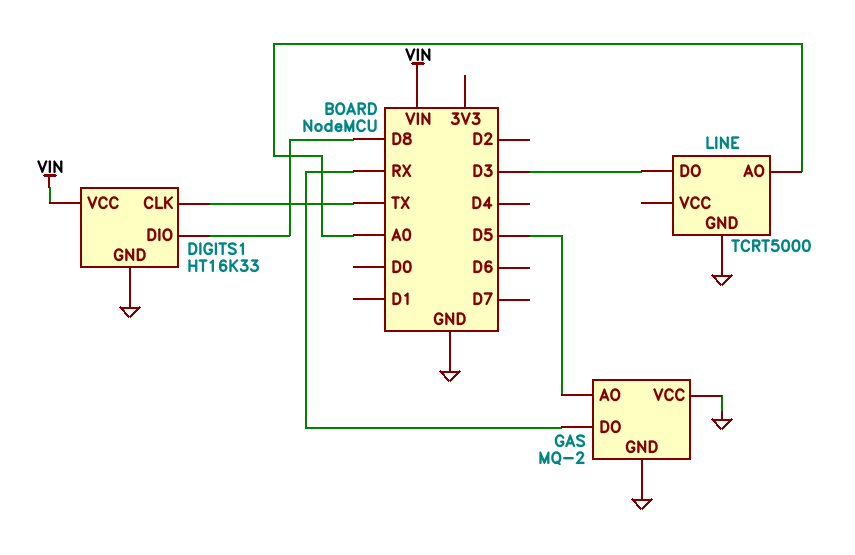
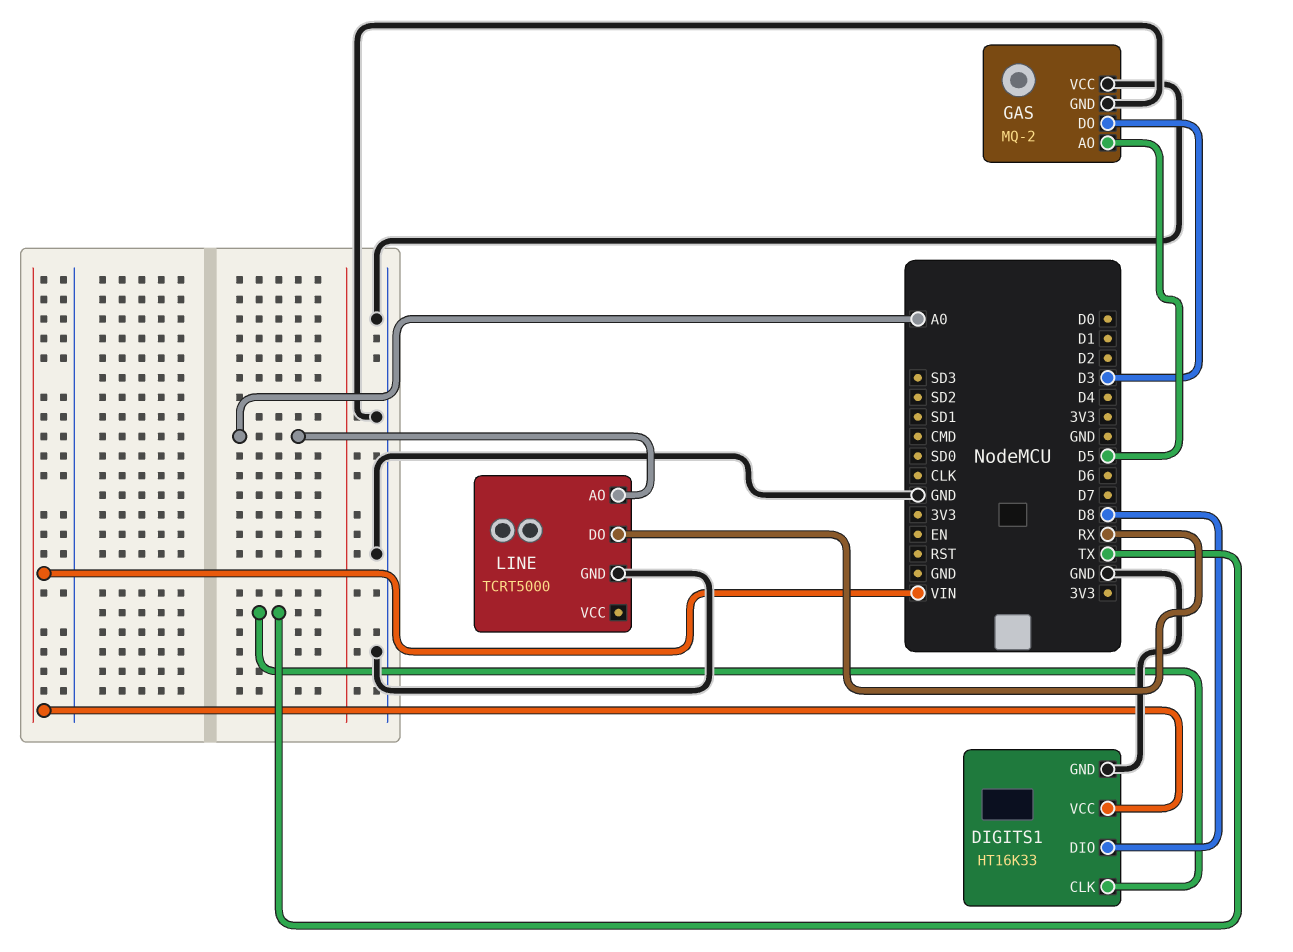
GAS pin DO: RX -> D3
LINE pin DO: D3 -> RX

